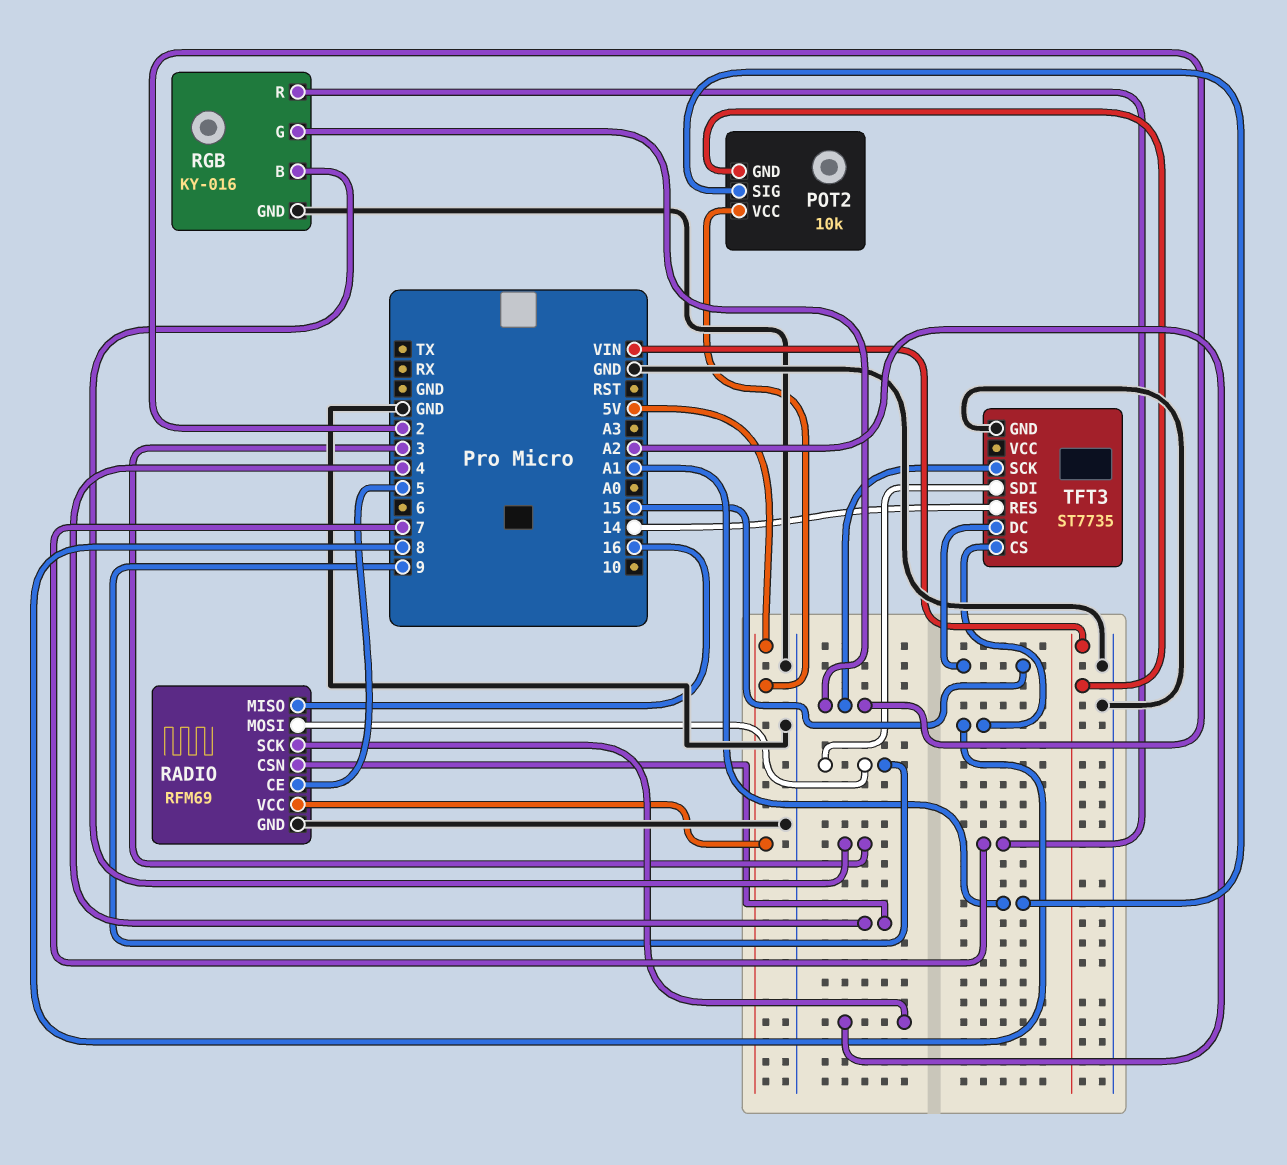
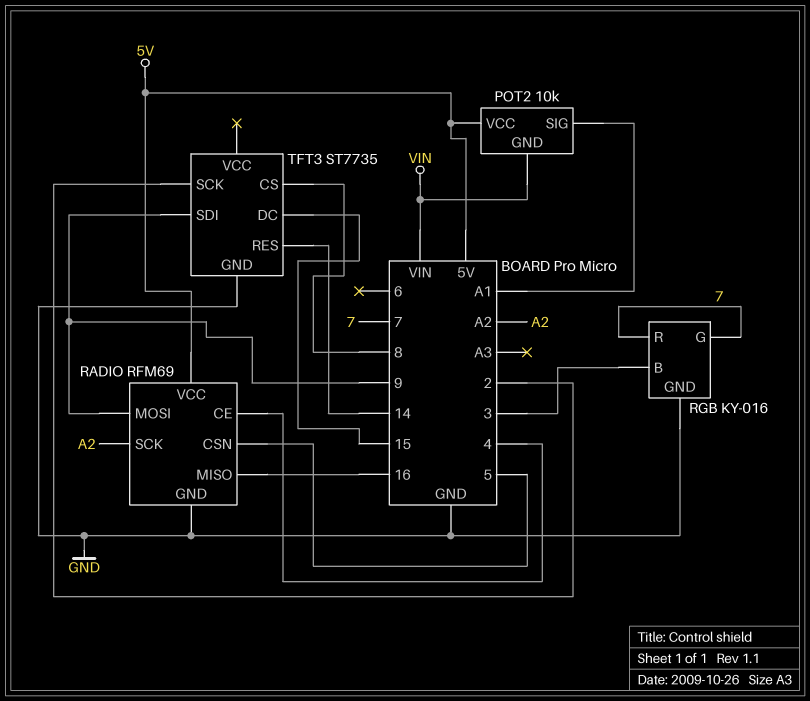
RADIO pin CE: 5 -> 4
RADIO pin CSN: 4 -> 5
RGB pin G: 2 -> 7

